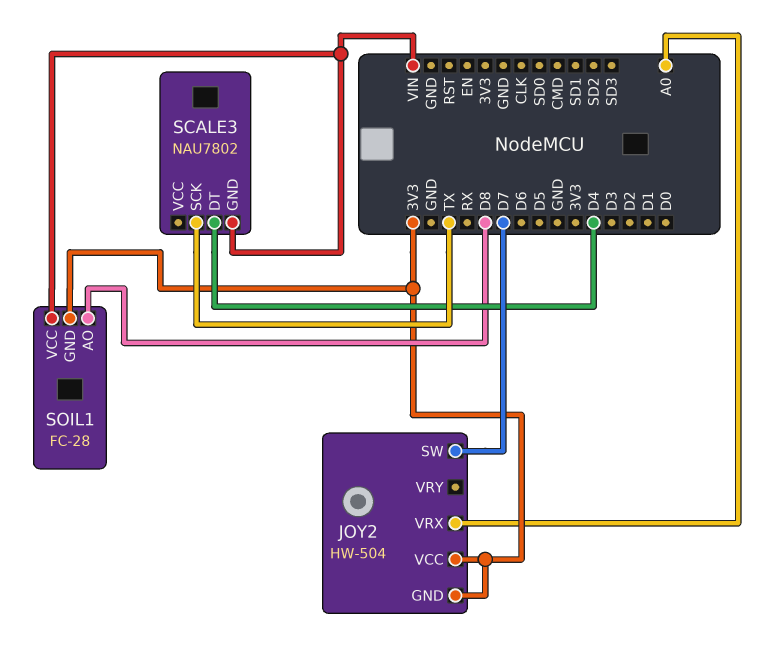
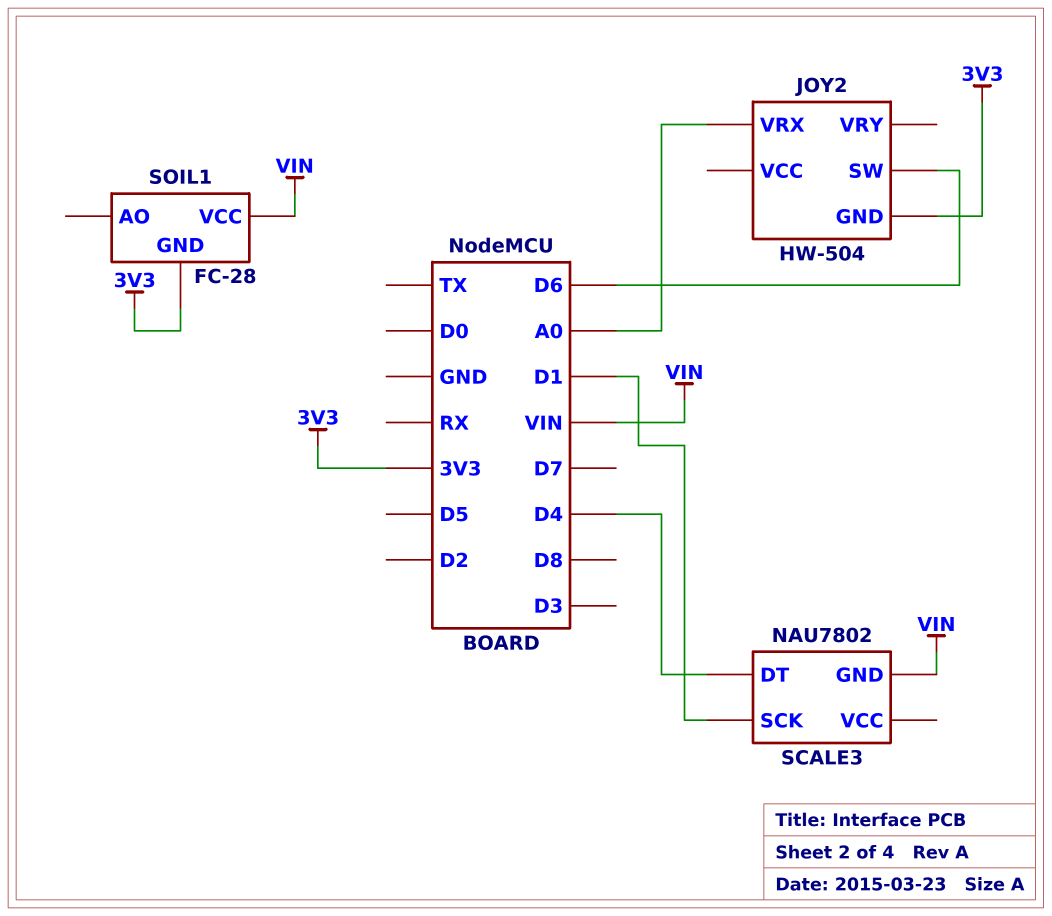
JOY2 pin SW: D7 -> D6
JOY2 pin VCC: 3V3 -> none
SCALE3 pin SCK: TX -> D1
SOIL1 pin AO: D8 -> none

